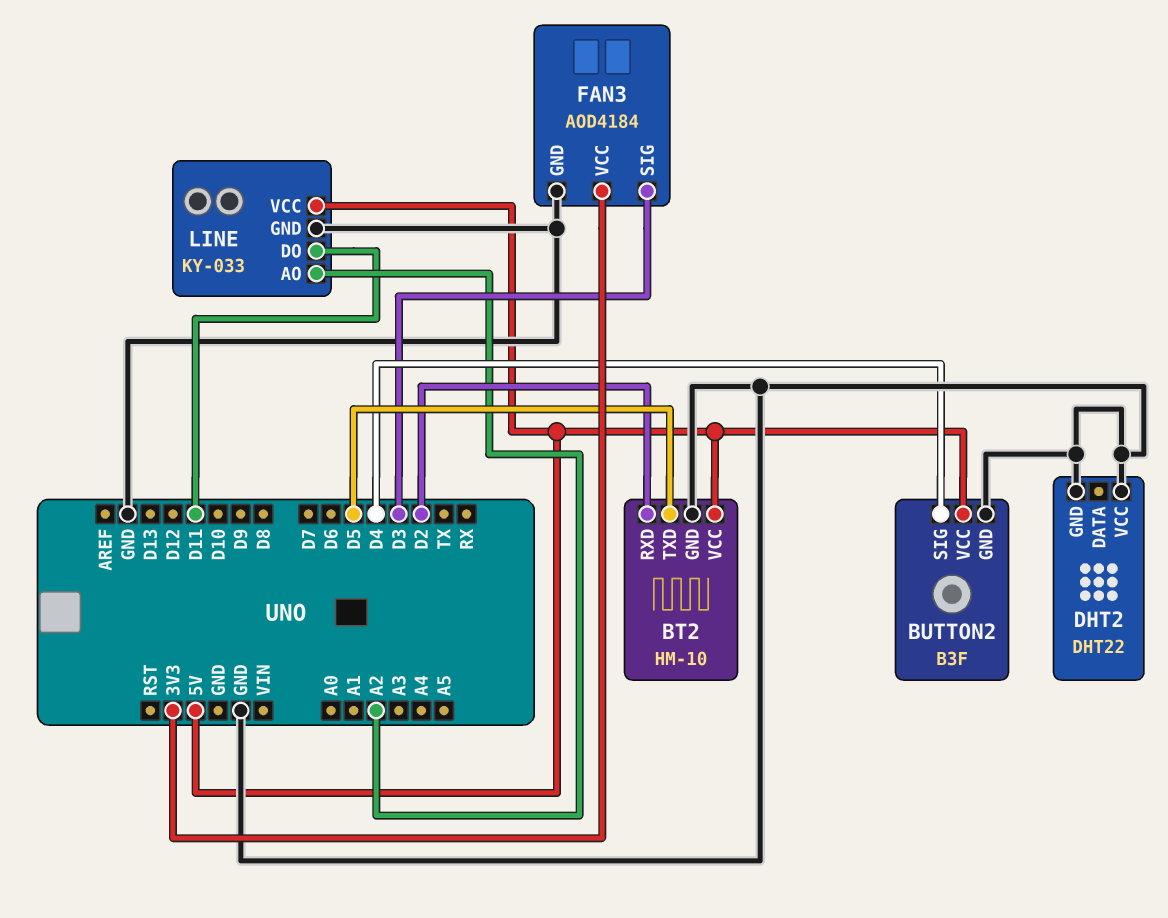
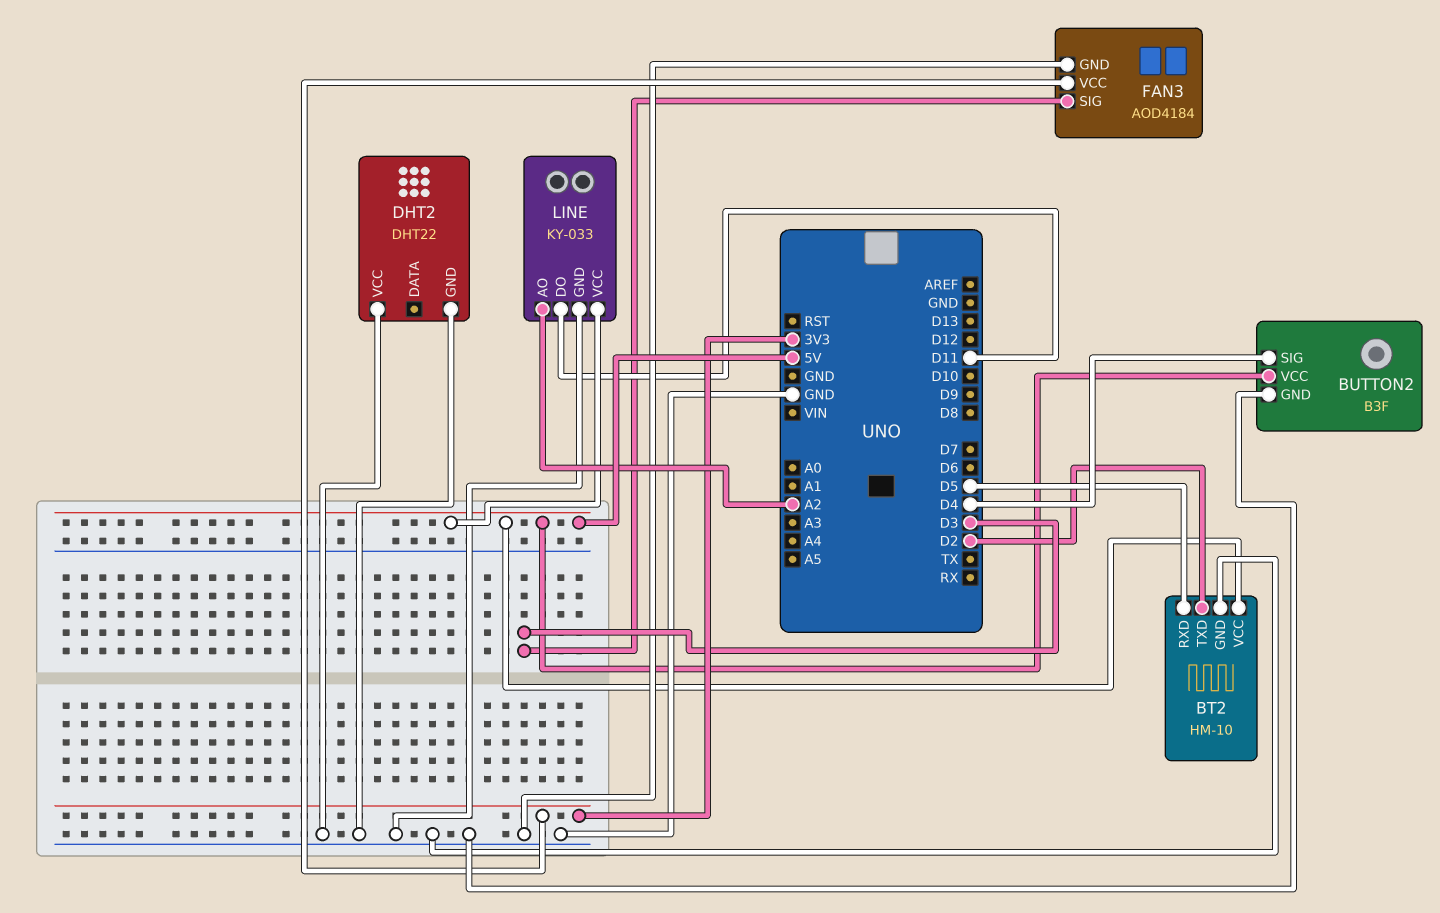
BT2 pin RXD: D2 -> D5
BT2 pin TXD: D5 -> D2

